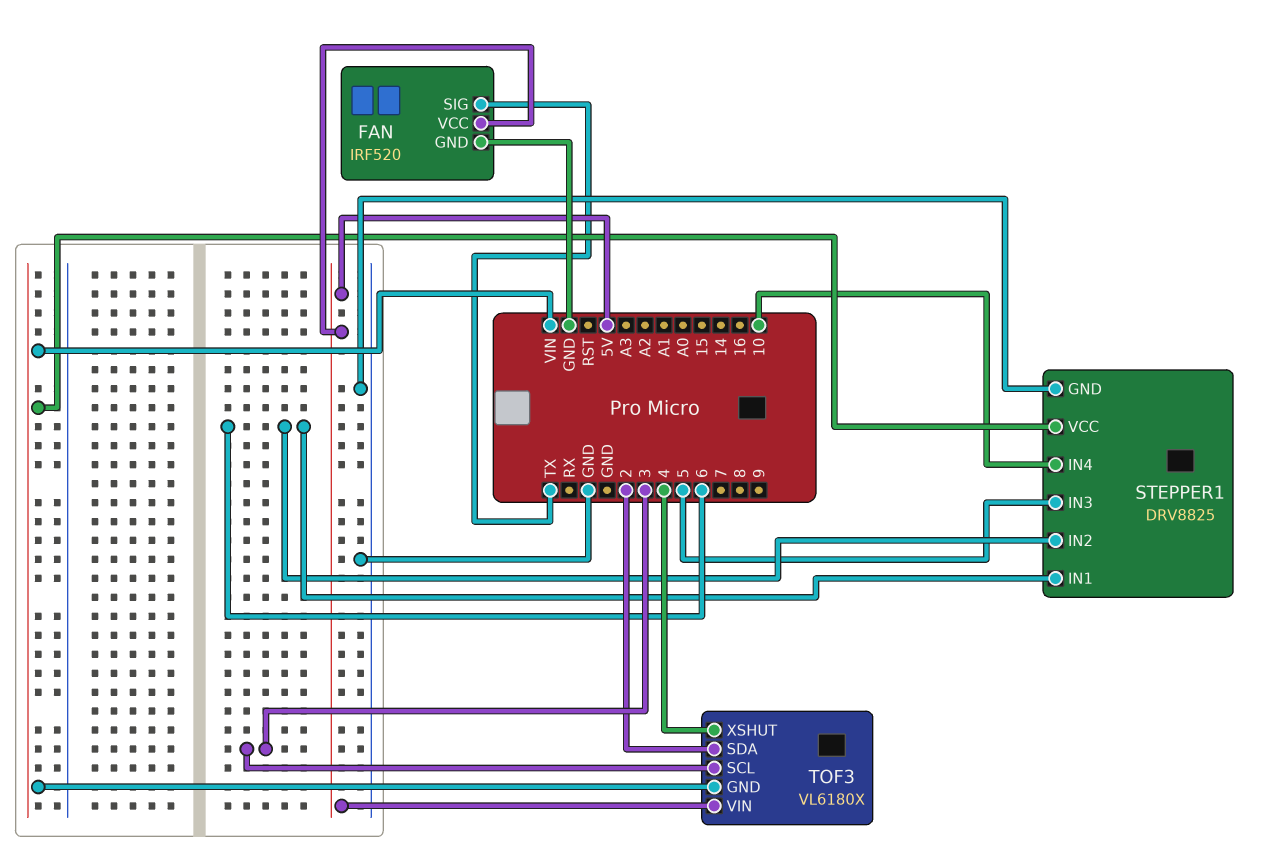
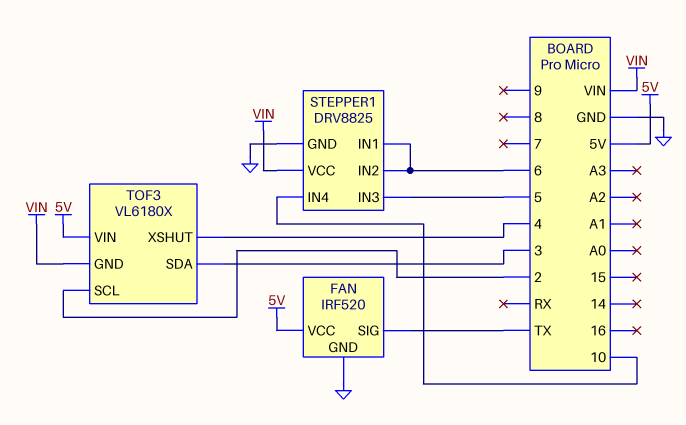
TOF3 pin SCL: 3 -> 2
TOF3 pin SDA: 2 -> 3

